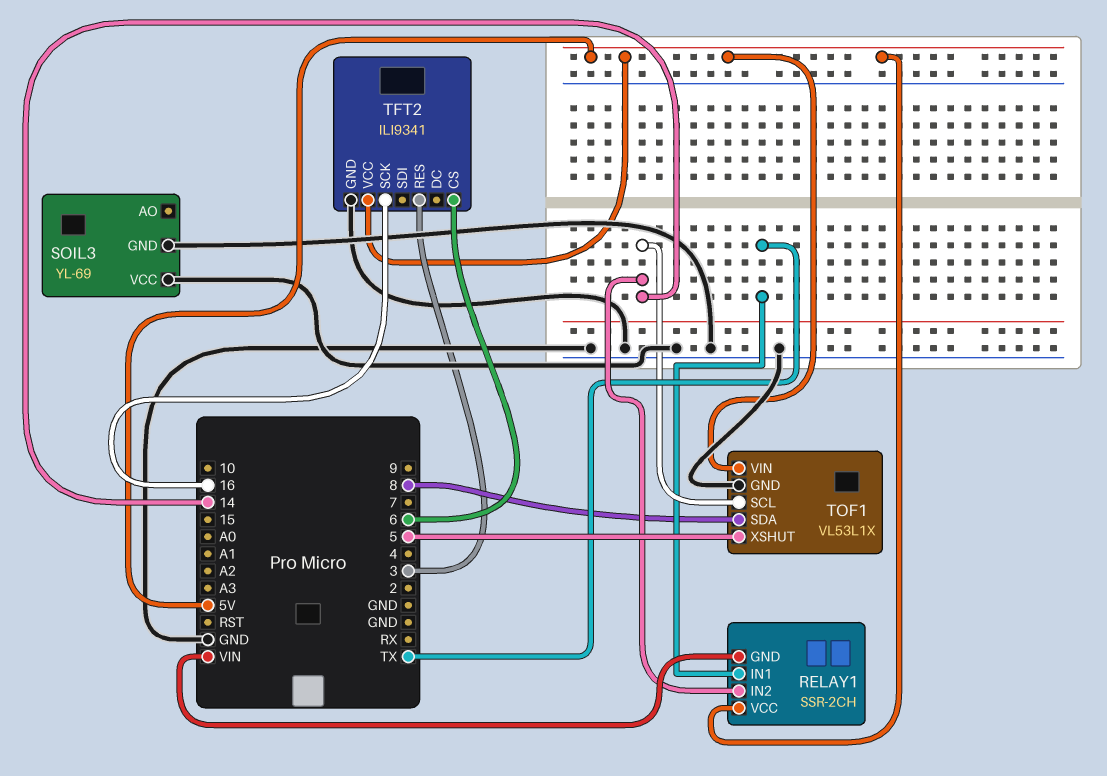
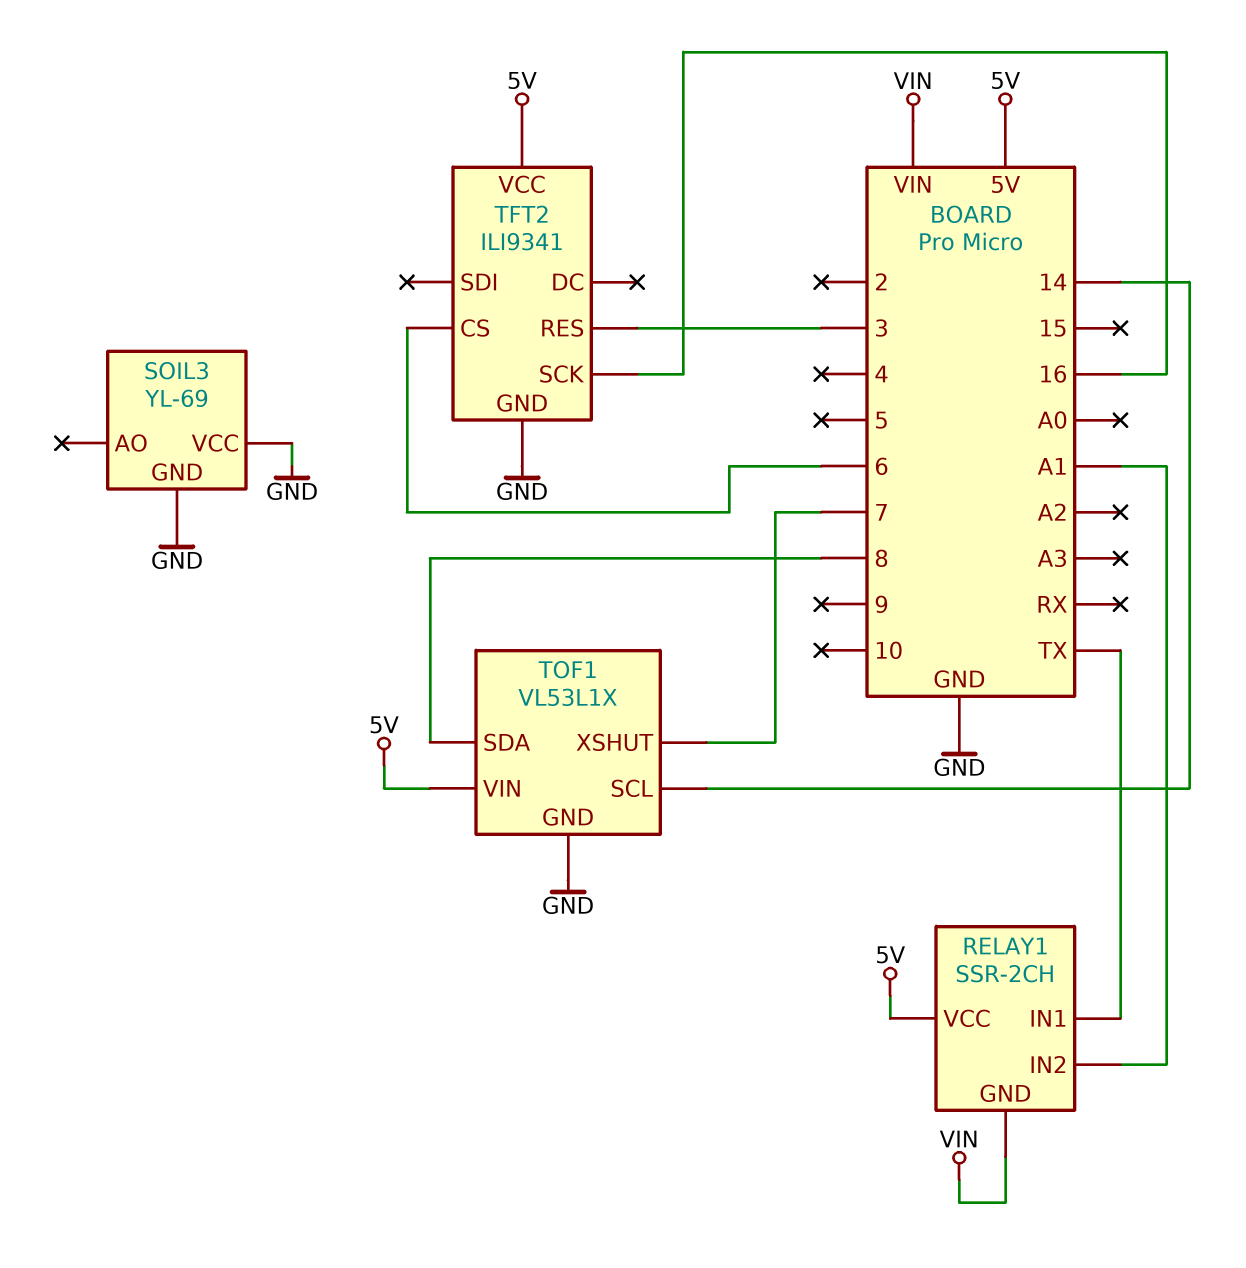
RELAY1 pin IN2: 14 -> A1
TOF1 pin XSHUT: 5 -> 7

